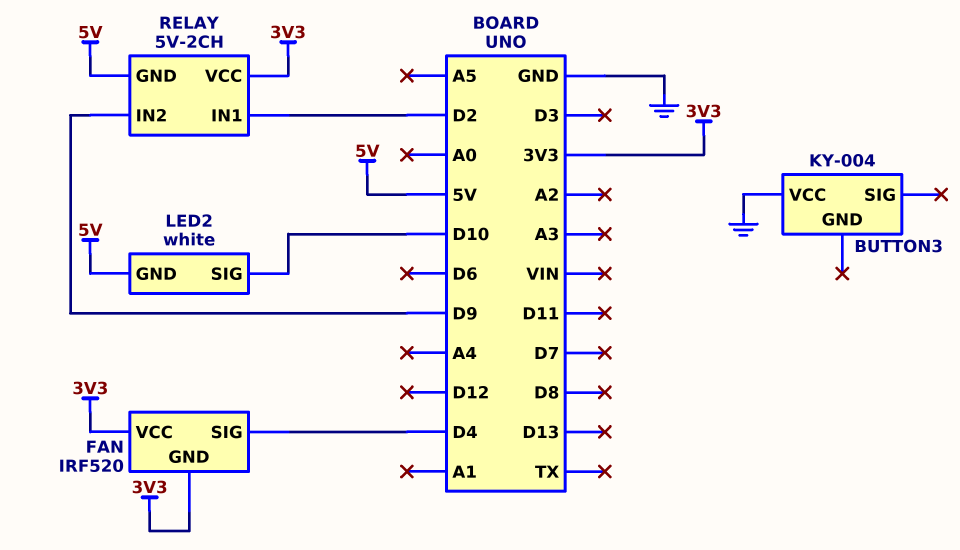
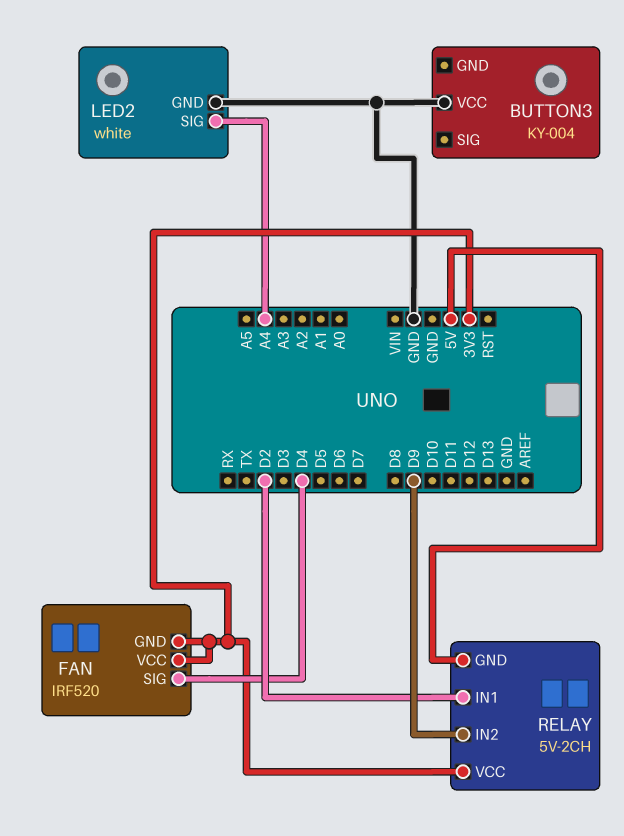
LED2 pin GND: 5V -> GND
LED2 pin SIG: D10 -> A4

